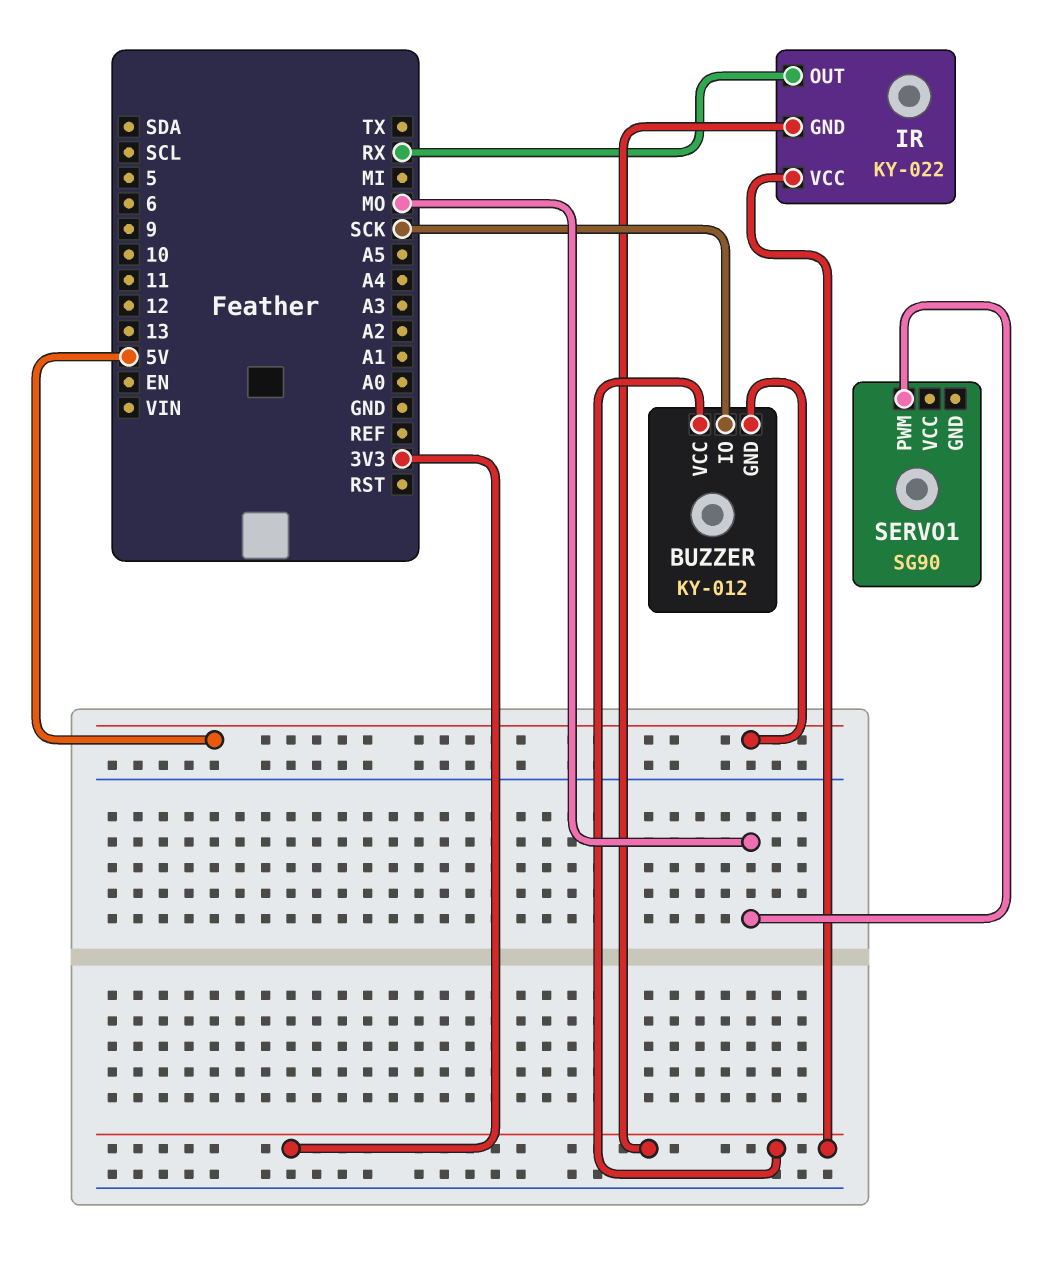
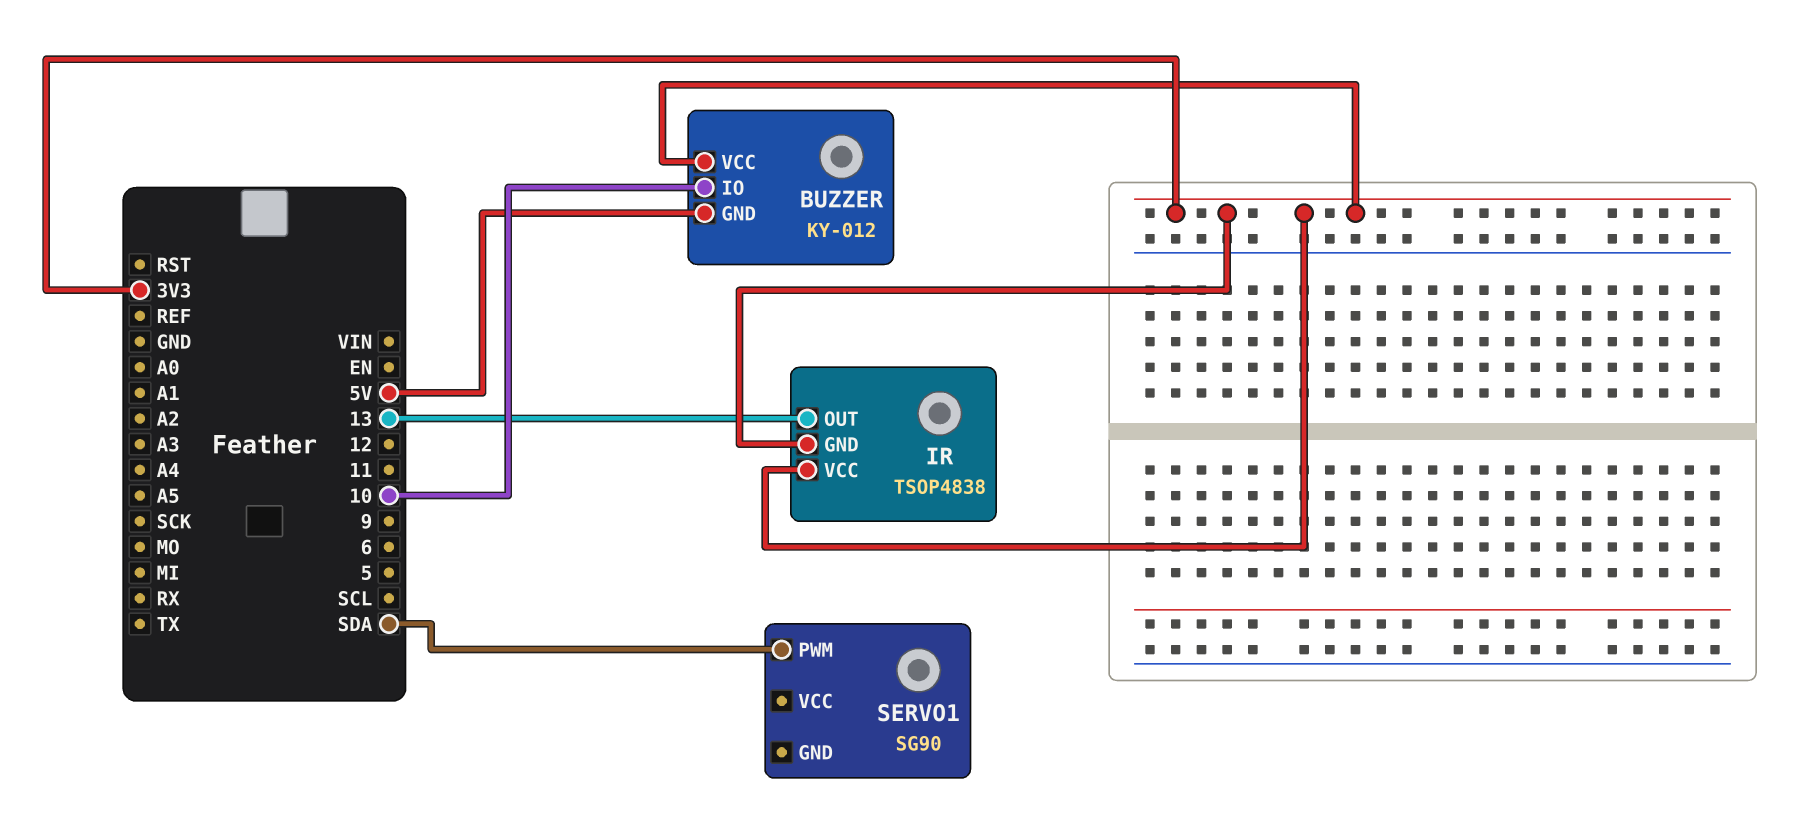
BUZZER pin IO: SCK -> 10
IR: KY-022 -> TSOP4838
IR pin OUT: RX -> 13
SERVO1 pin PWM: MO -> SDA

